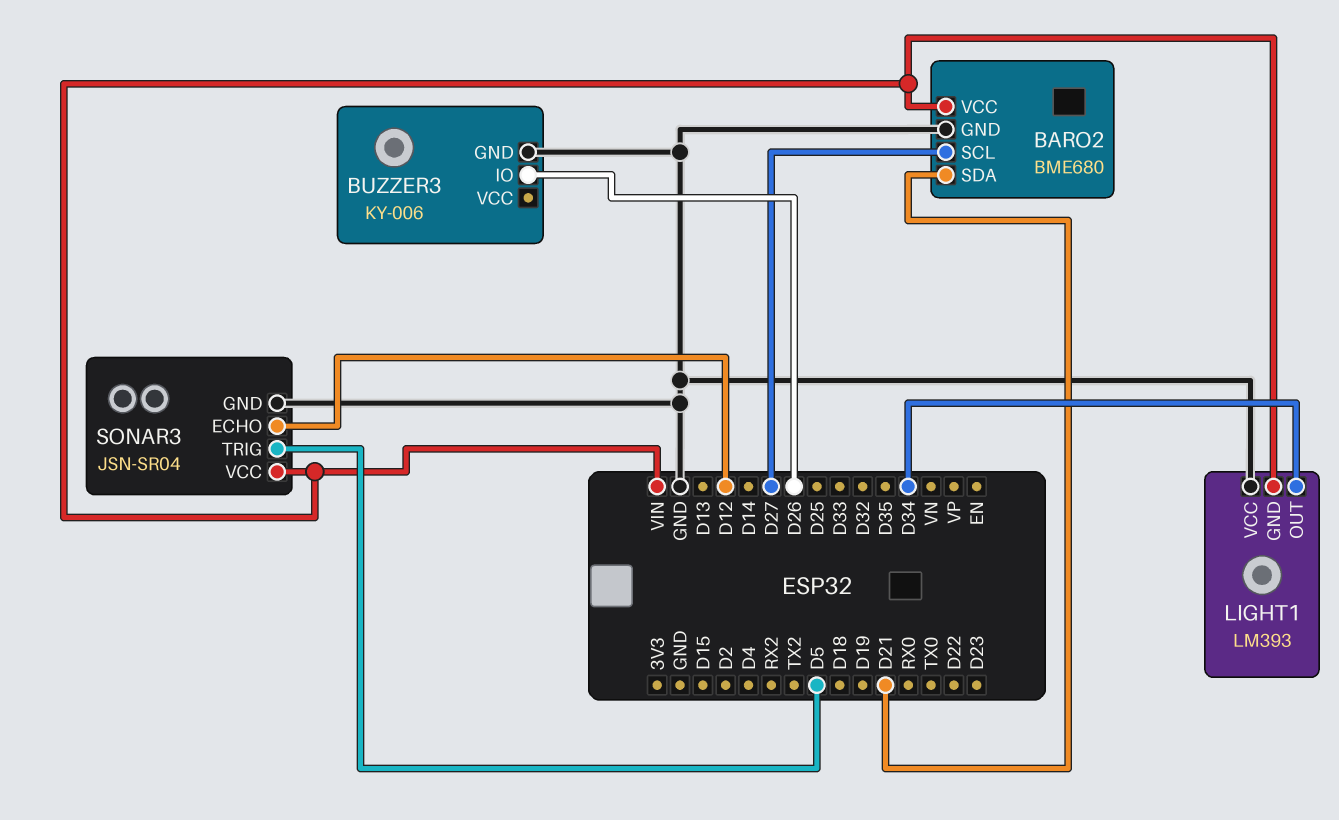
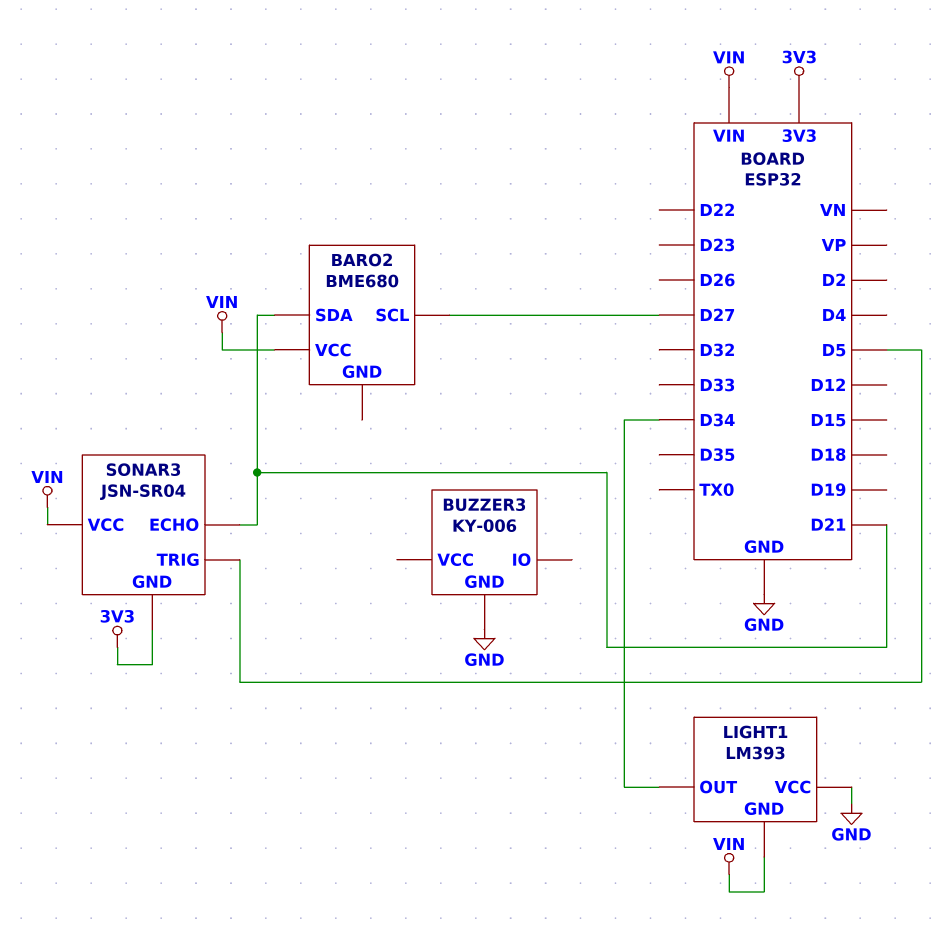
BARO2 pin GND: GND -> none
BUZZER3 pin IO: D26 -> none
SONAR3 pin ECHO: D12 -> D21
SONAR3 pin GND: GND -> 3V3

